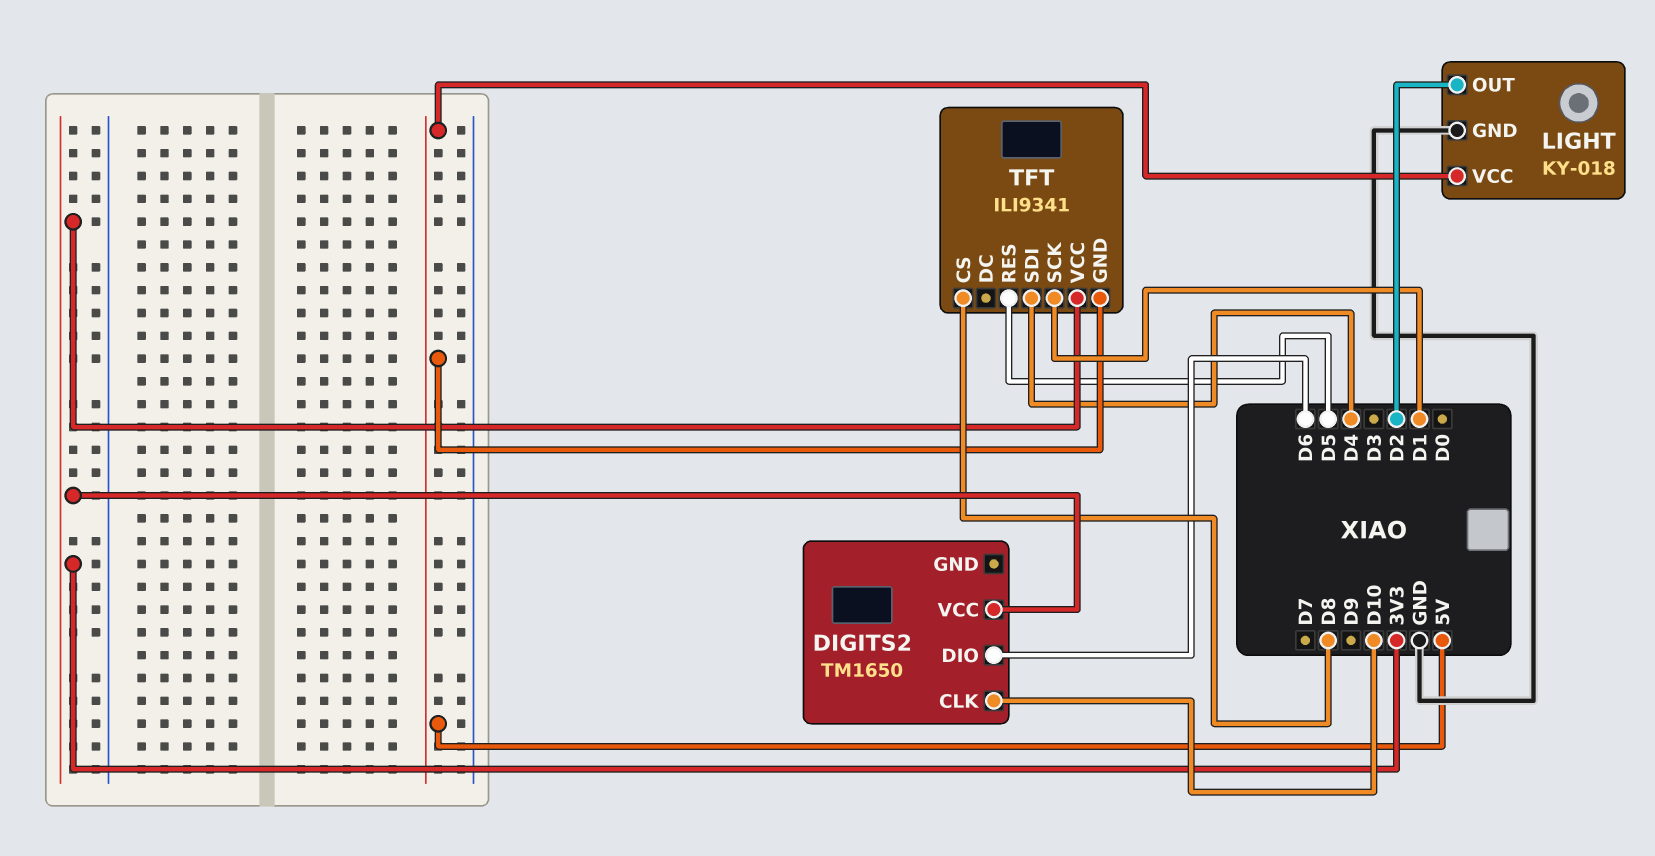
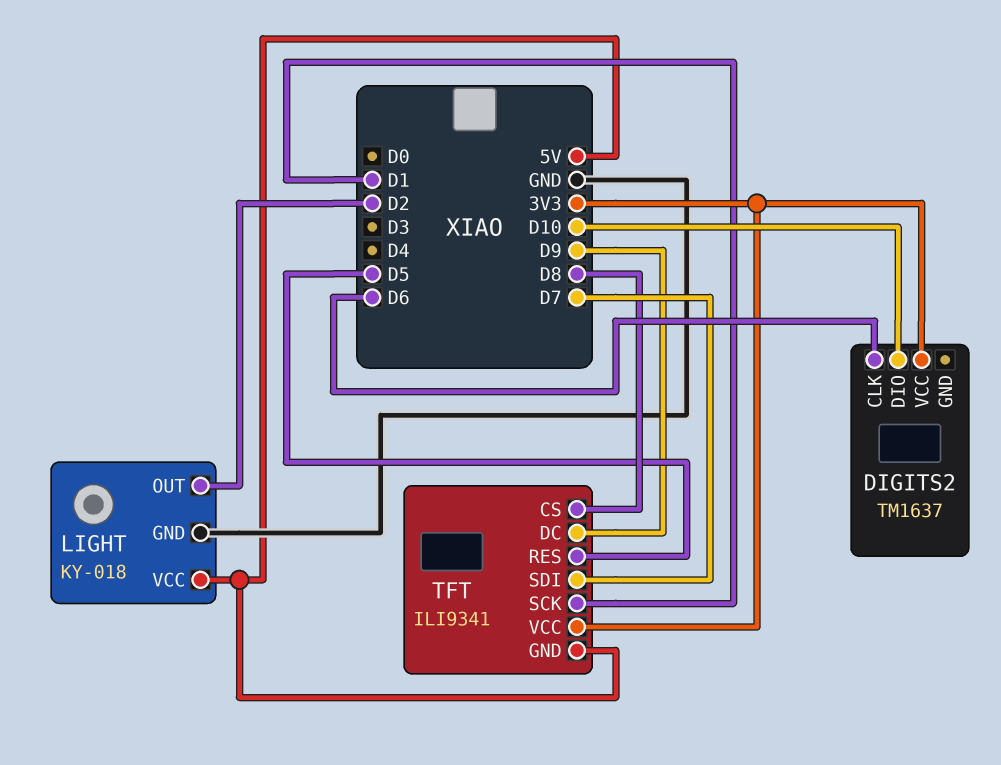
DIGITS2: TM1650 -> TM1637
DIGITS2 pin CLK: D10 -> D6
DIGITS2 pin DIO: D6 -> D10
TFT pin DC: none -> D9
TFT pin SDI: D4 -> D7

